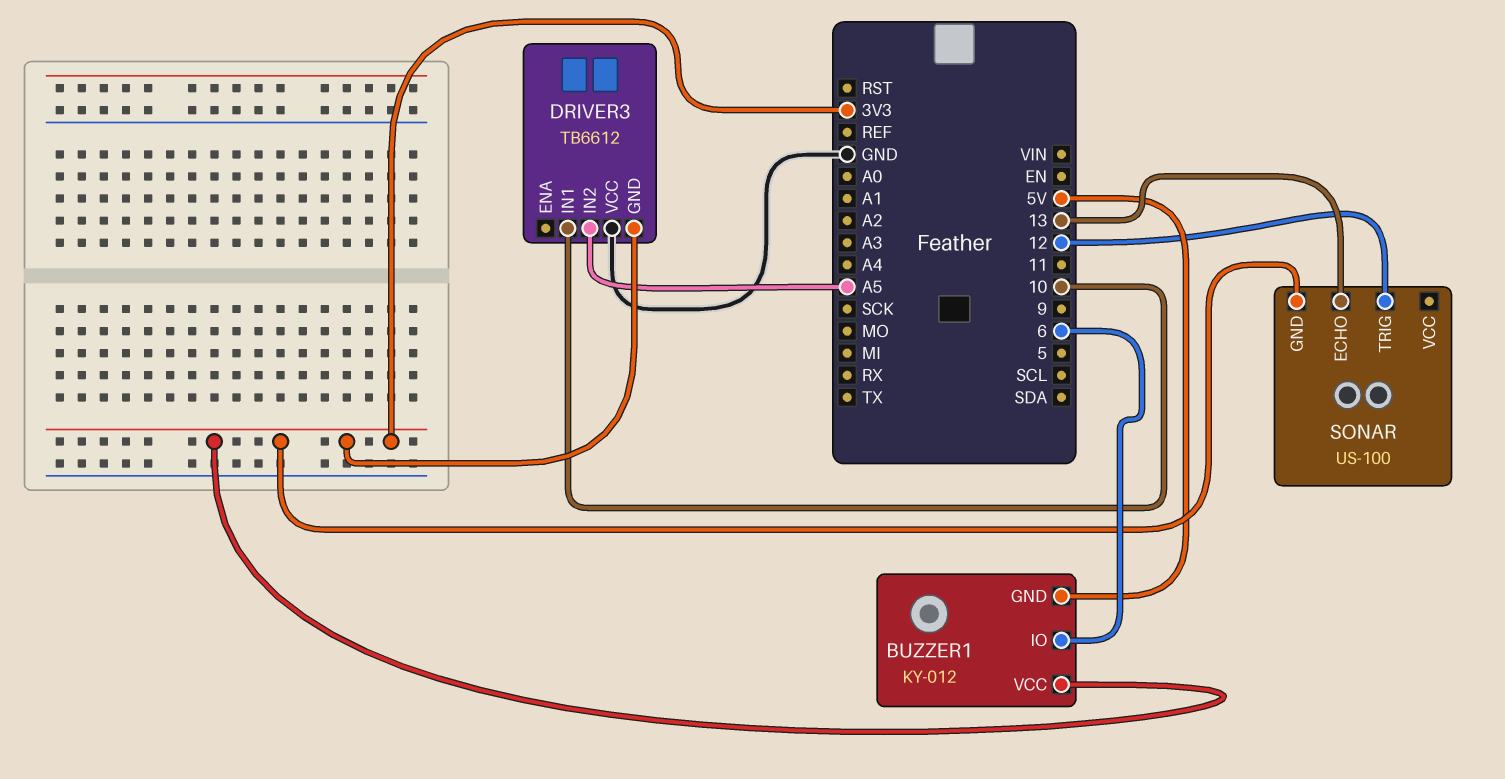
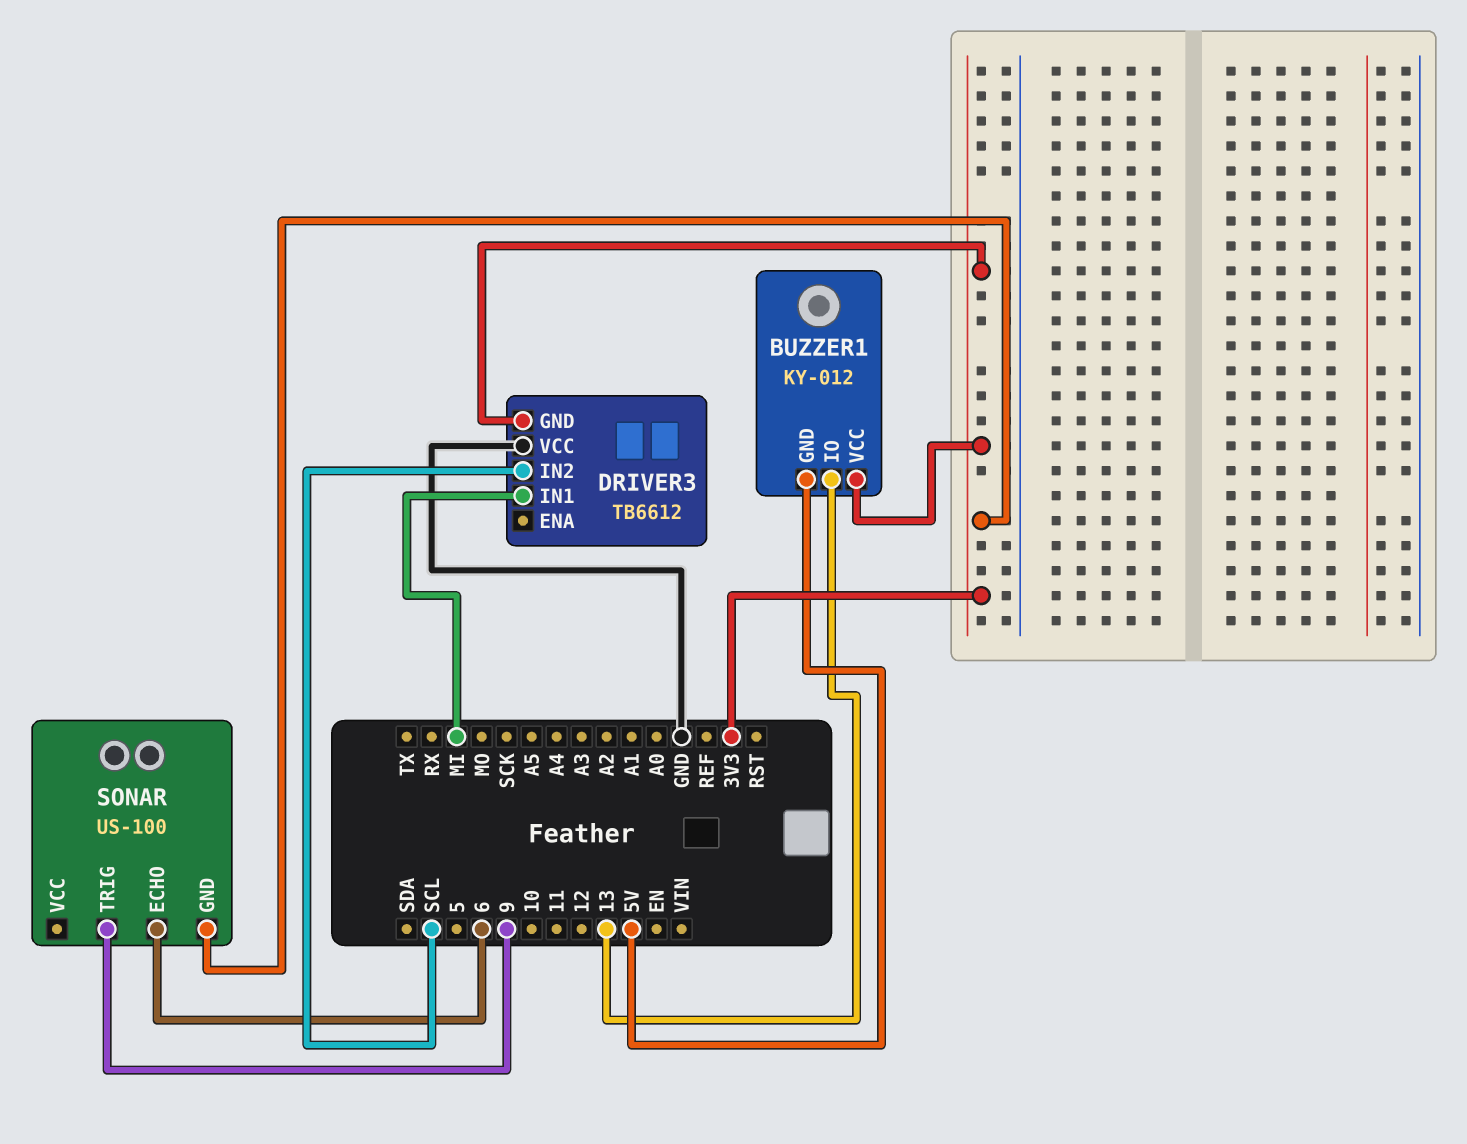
BUZZER1 pin IO: 6 -> 13
DRIVER3 pin IN1: 10 -> MI
DRIVER3 pin IN2: A5 -> SCL
SONAR pin ECHO: 13 -> 6
SONAR pin TRIG: 12 -> 9

